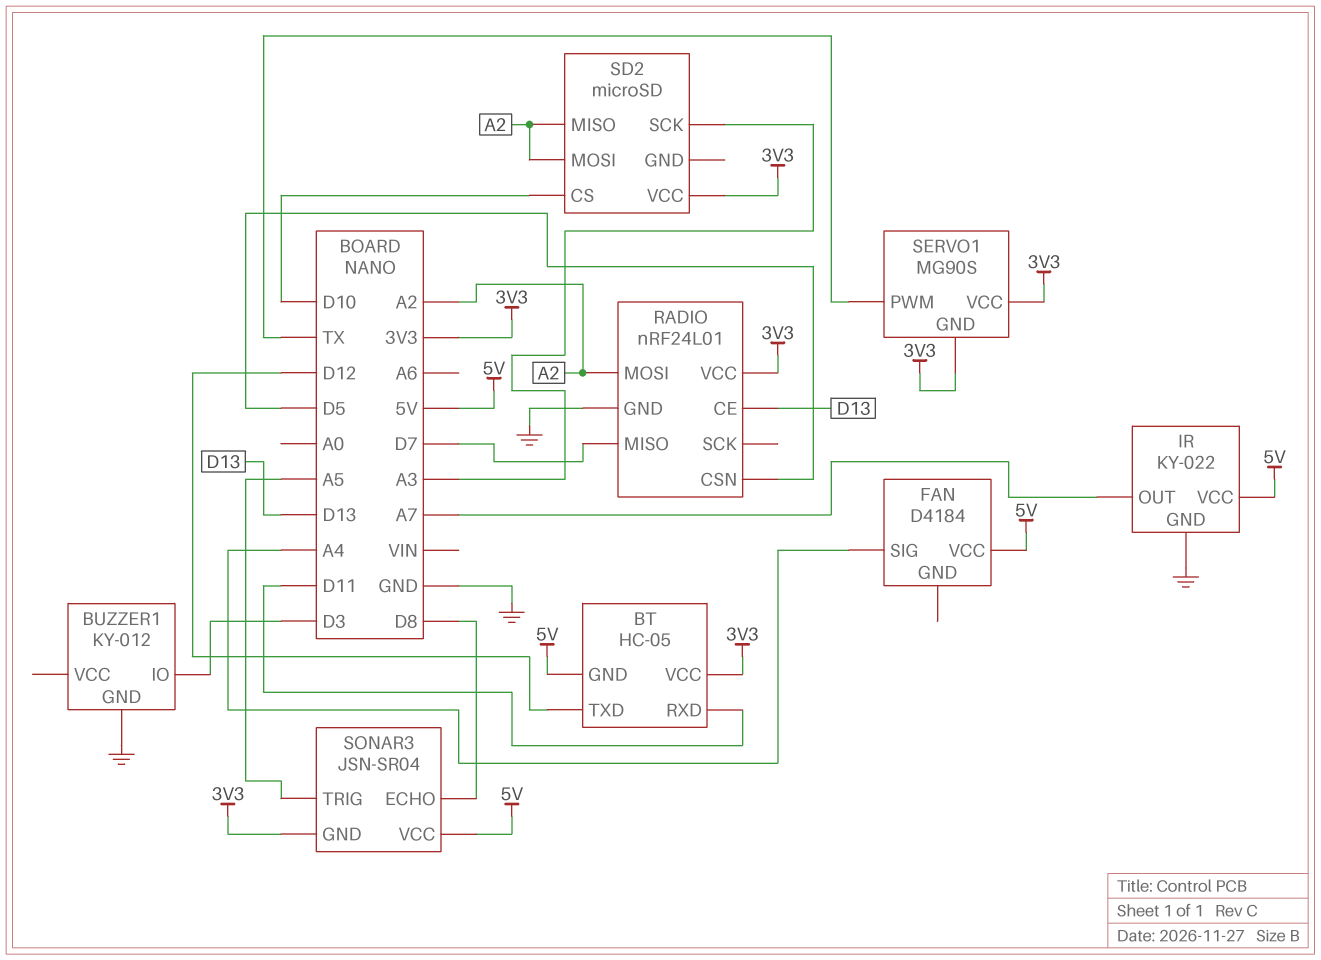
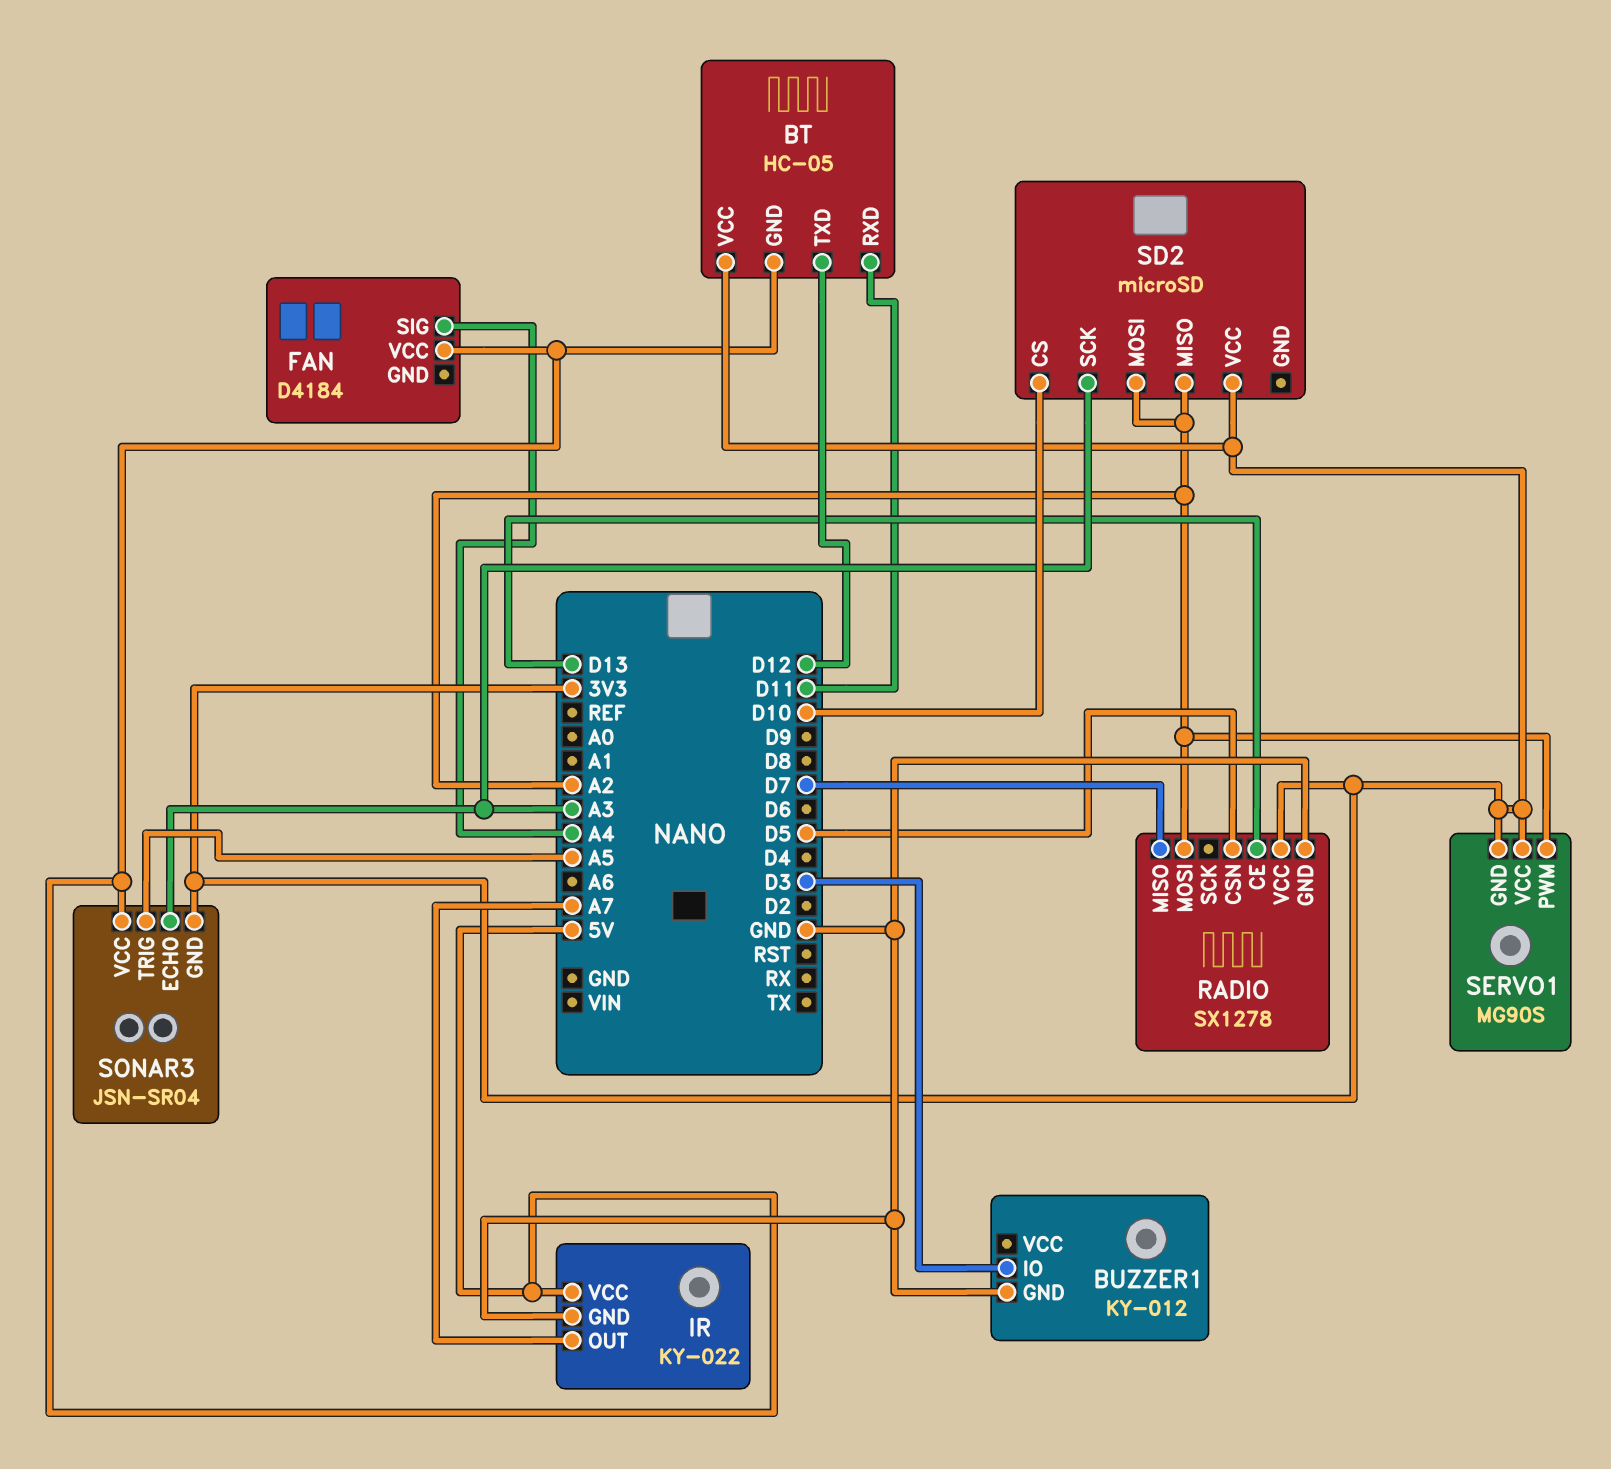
RADIO: nRF24L01 -> SX1278
SERVO1 pin PWM: TX -> A2
SONAR3 pin ECHO: D8 -> A3

